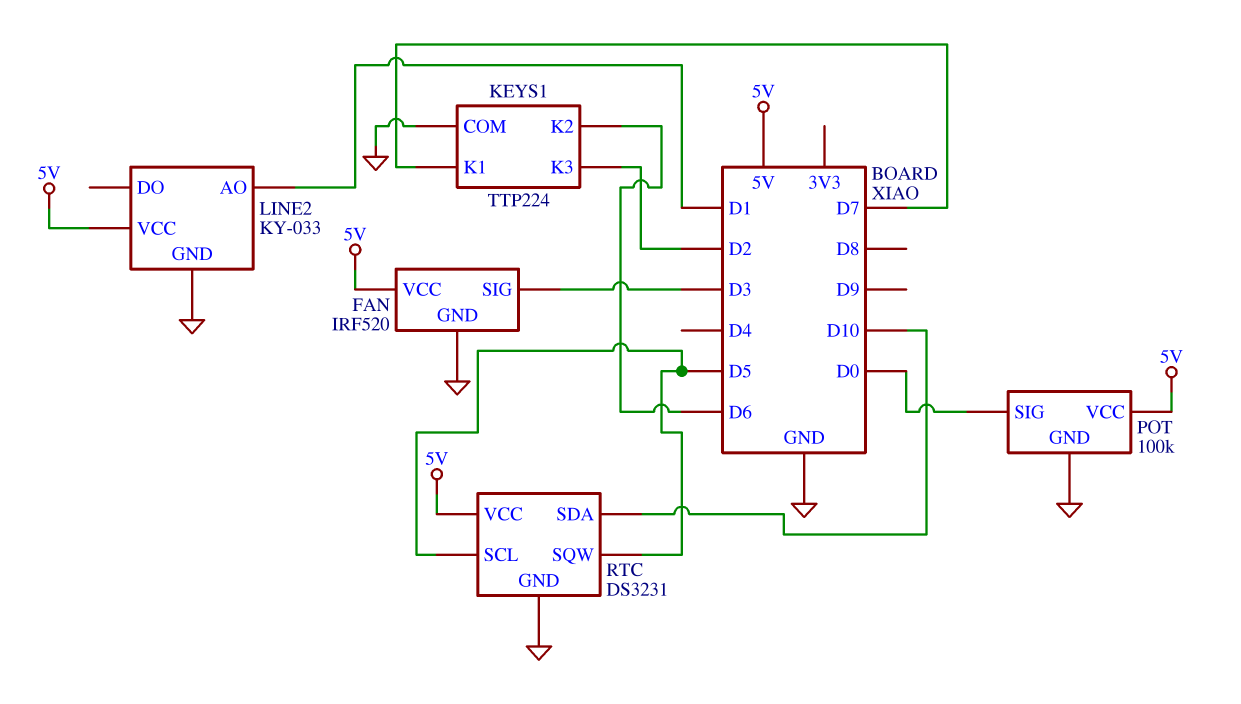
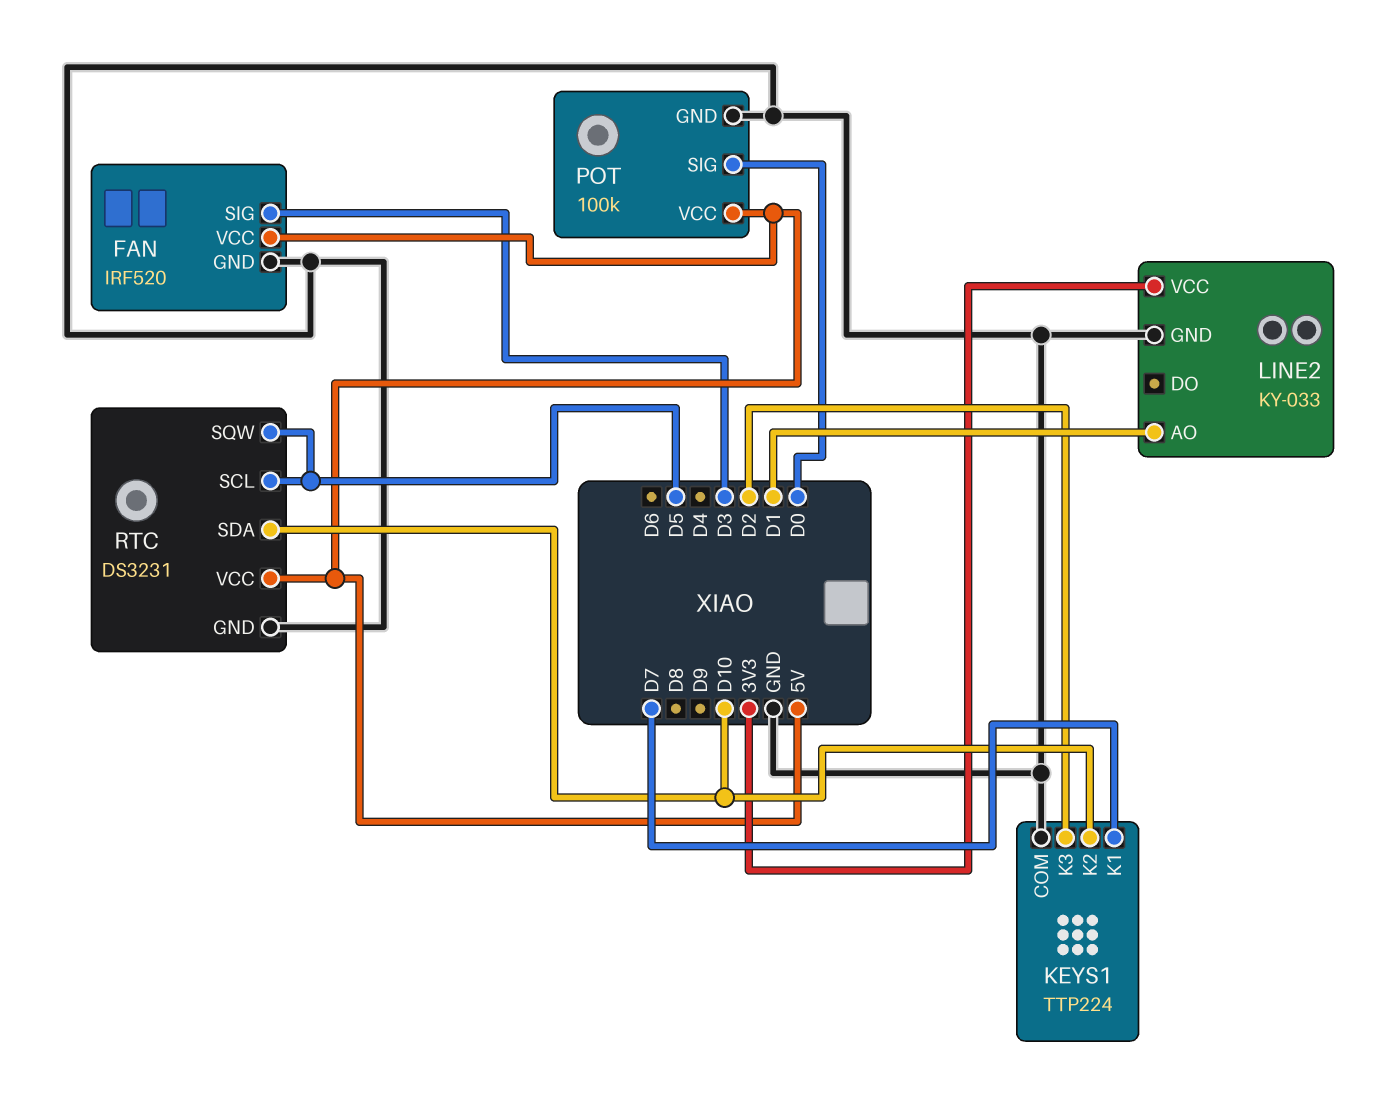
KEYS1 pin K2: D6 -> D10
LINE2 pin VCC: 5V -> 3V3

